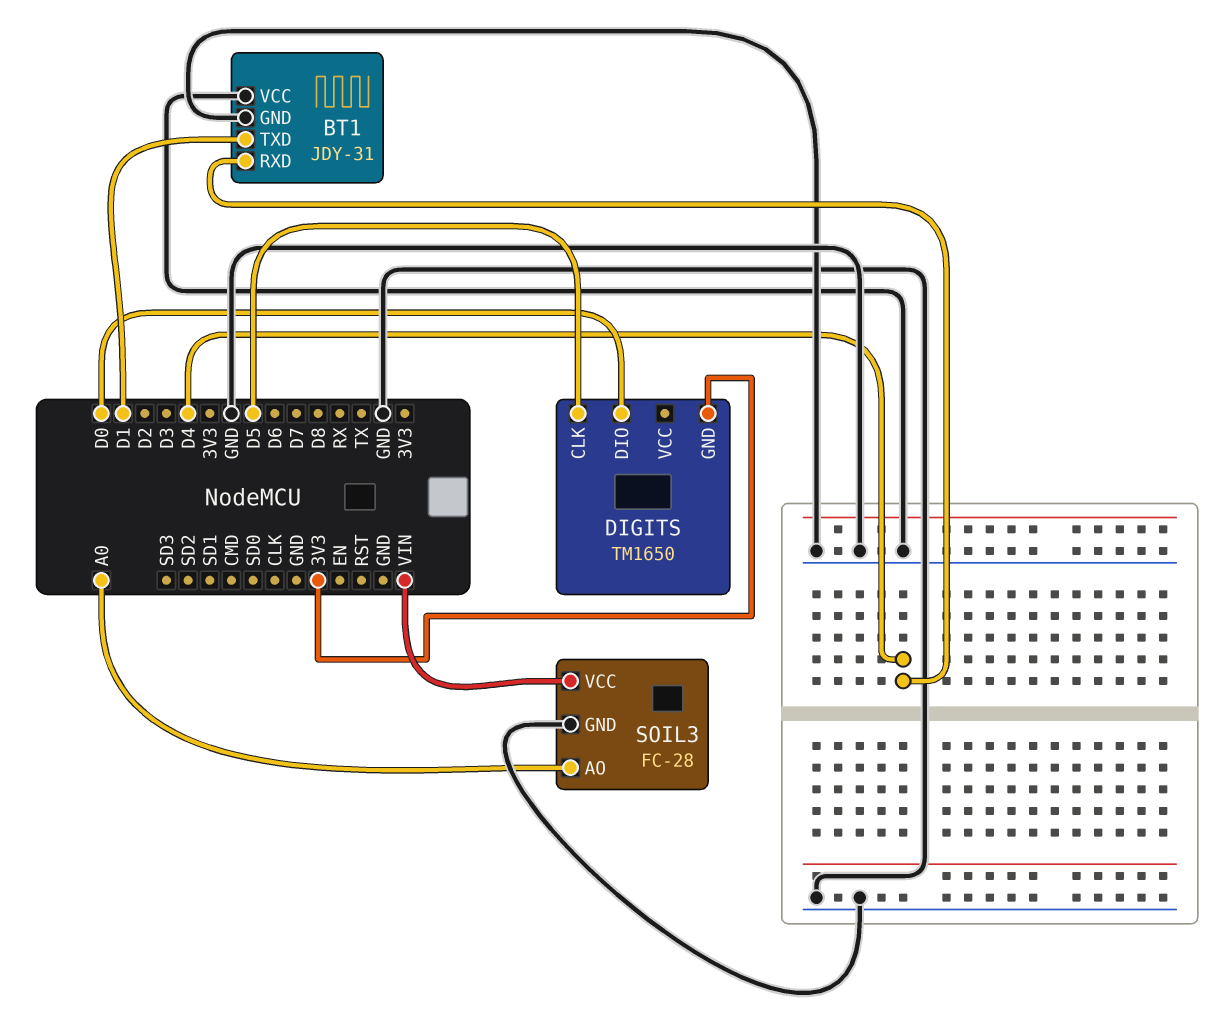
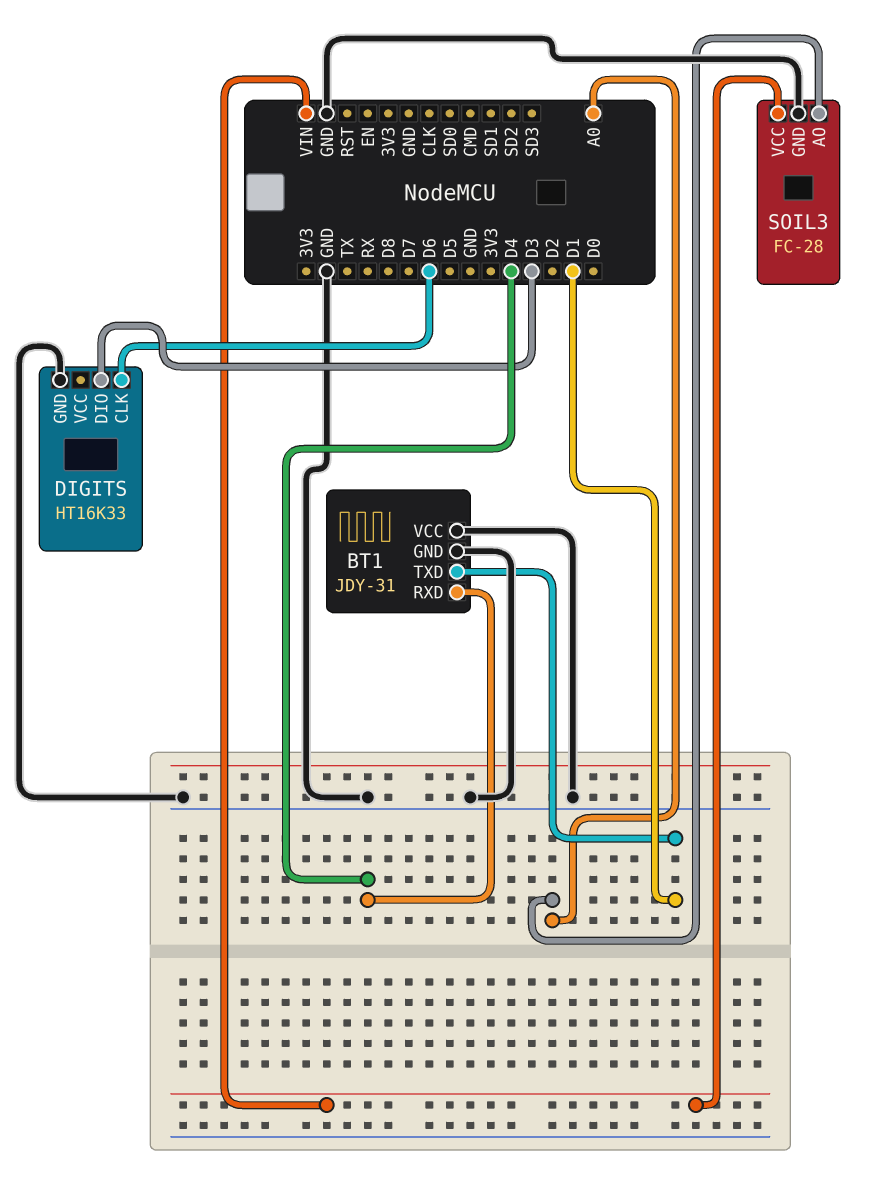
DIGITS: TM1650 -> HT16K33
DIGITS pin CLK: D5 -> D6
DIGITS pin DIO: D0 -> D3
DIGITS pin GND: 3V3 -> GND

